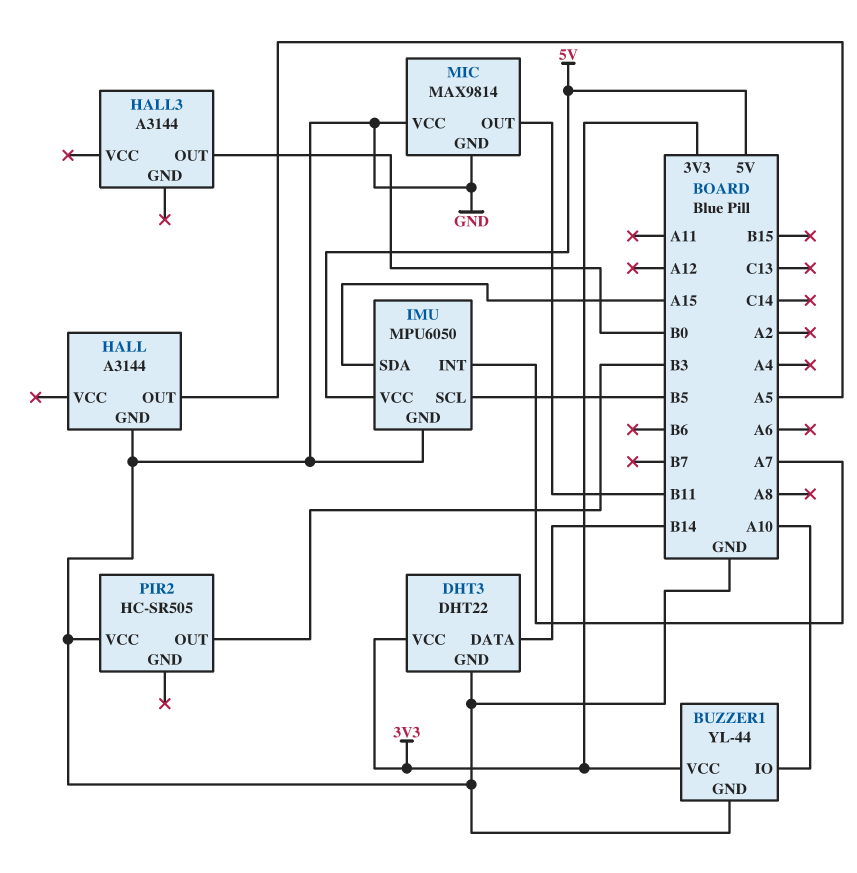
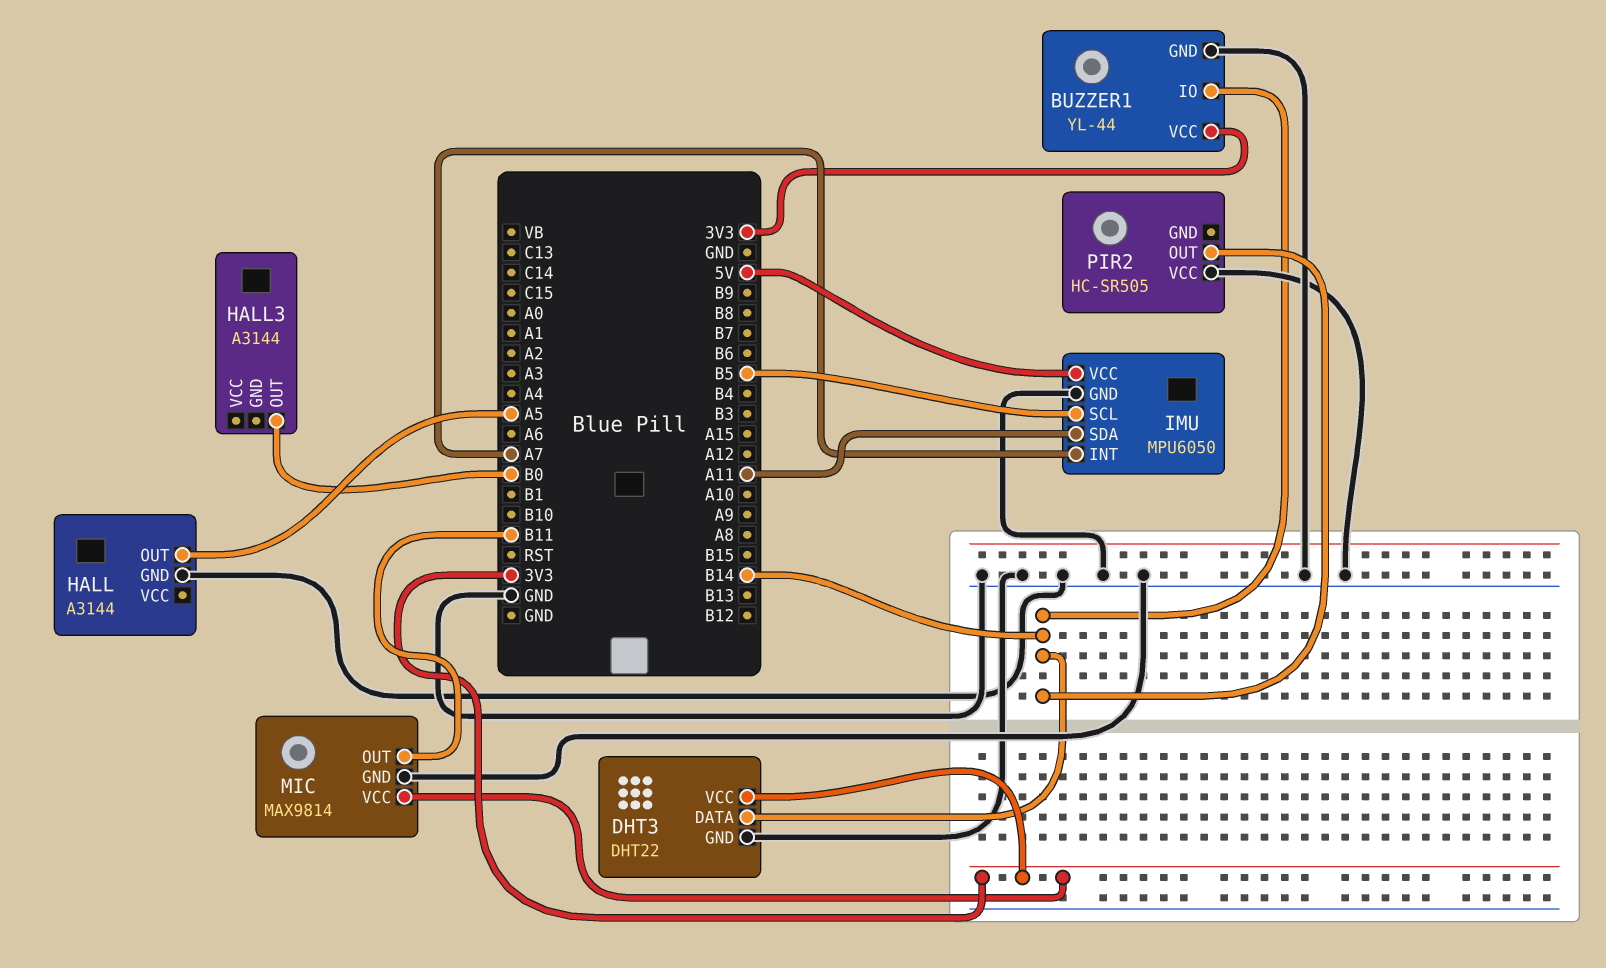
BUZZER1 pin IO: A10 -> B14
IMU pin SDA: A15 -> A11
MIC pin VCC: GND -> 3V3
PIR2 pin OUT: B3 -> B14

